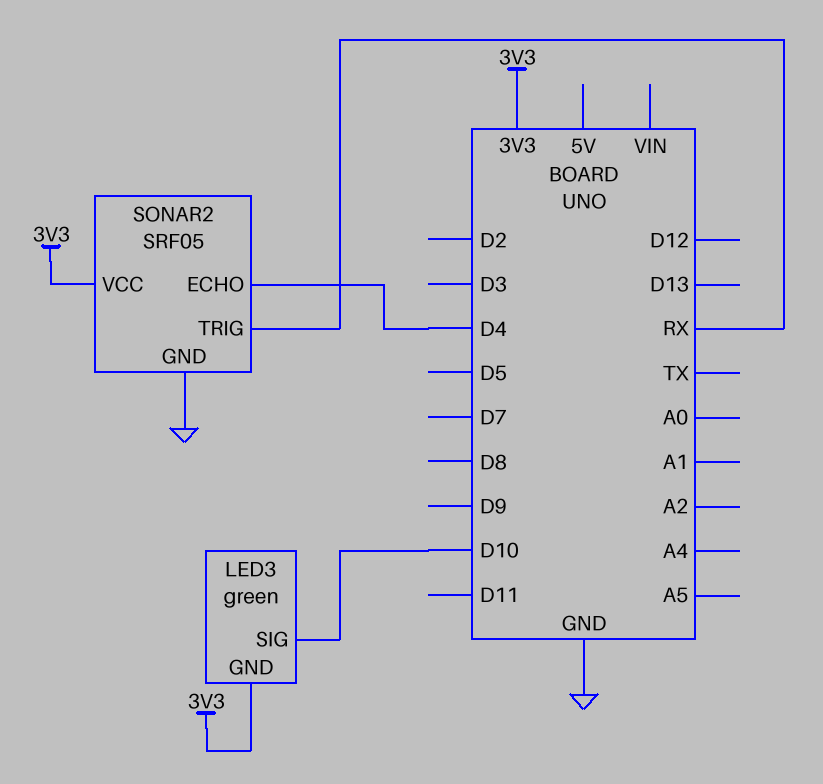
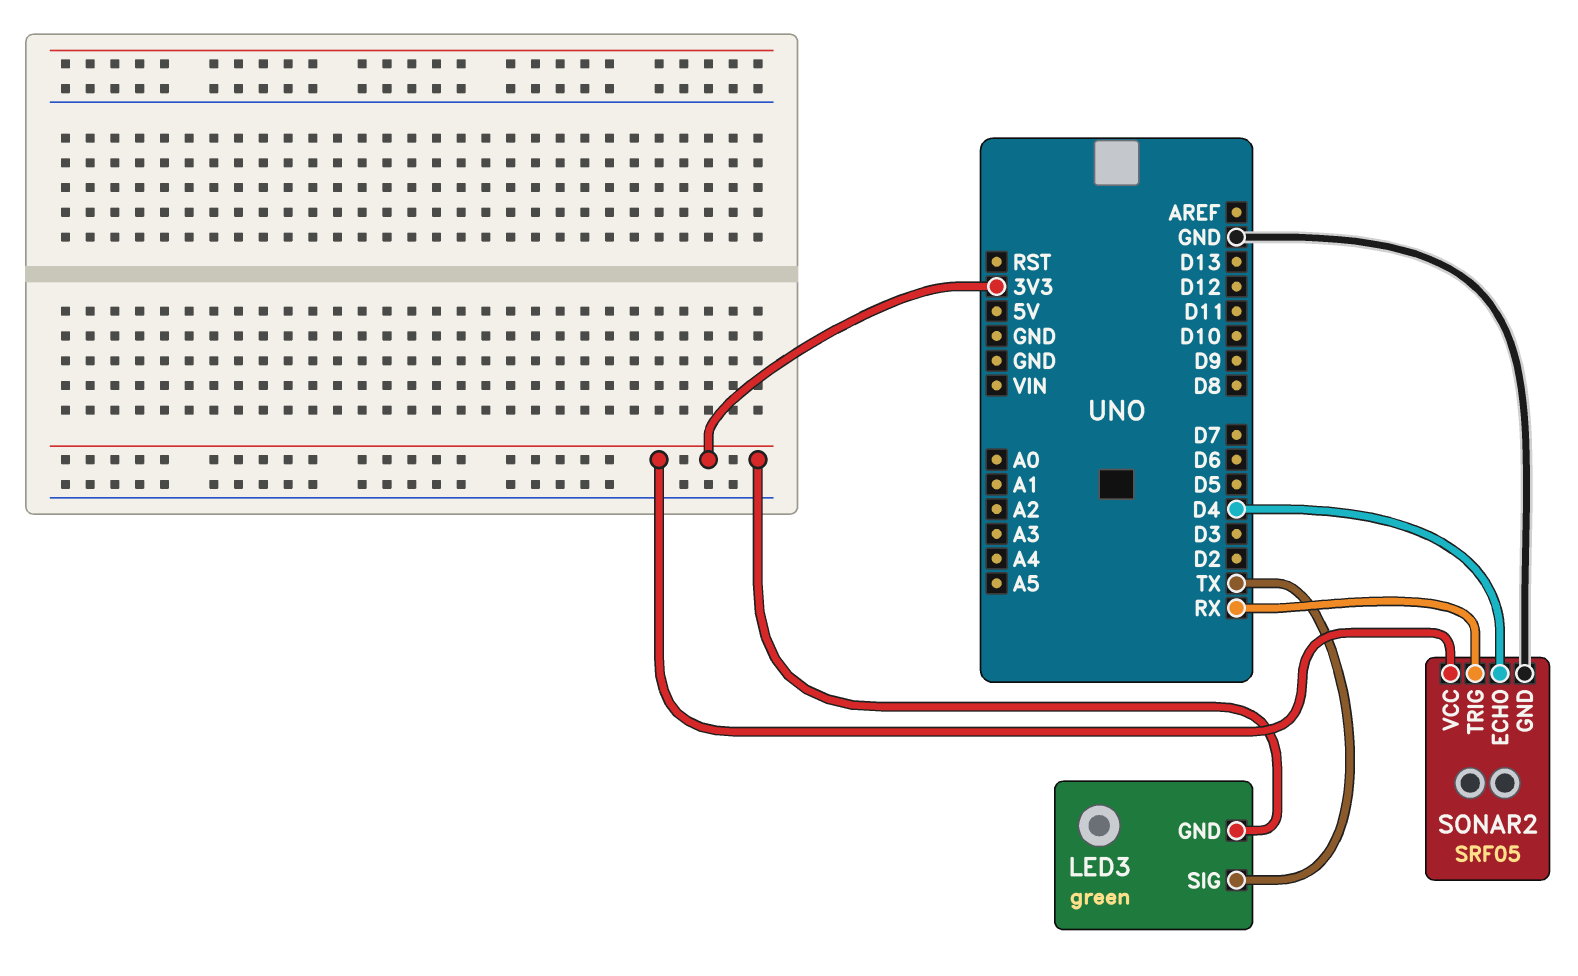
LED3 pin SIG: D10 -> TX

